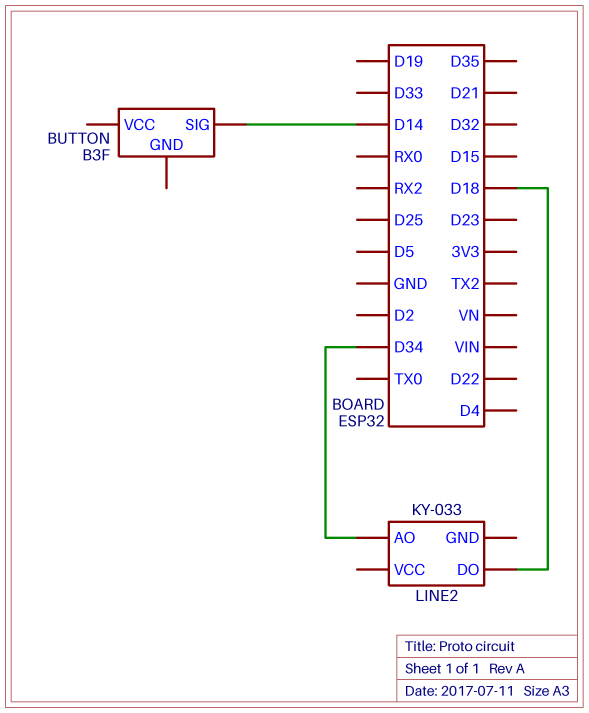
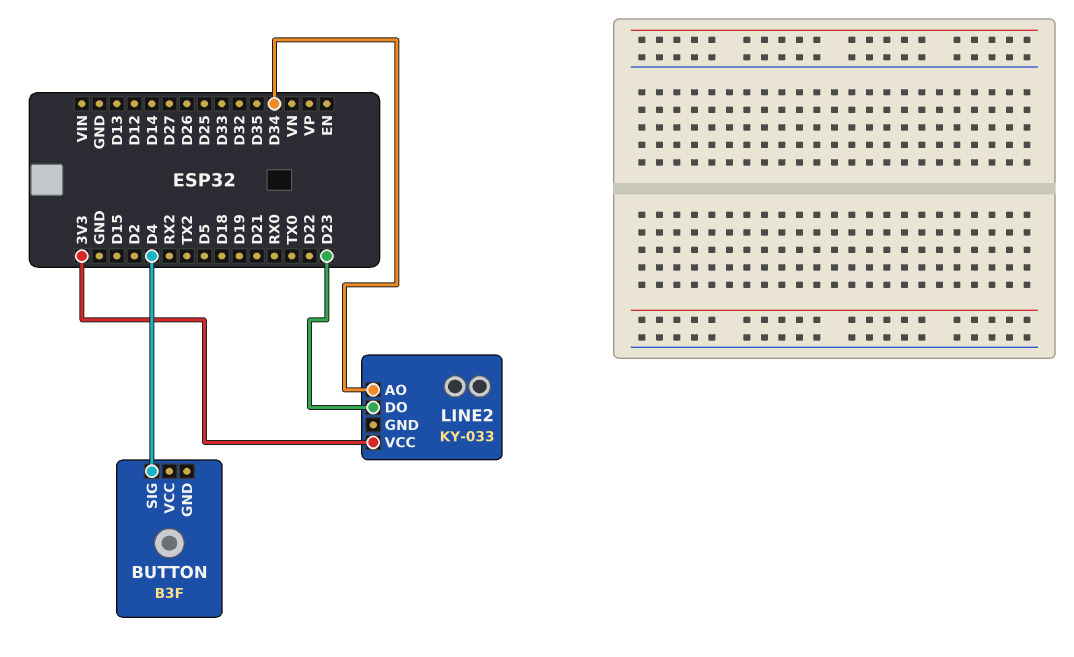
BUTTON pin SIG: D14 -> D4
LINE2 pin DO: D18 -> D23
LINE2 pin VCC: none -> 3V3

